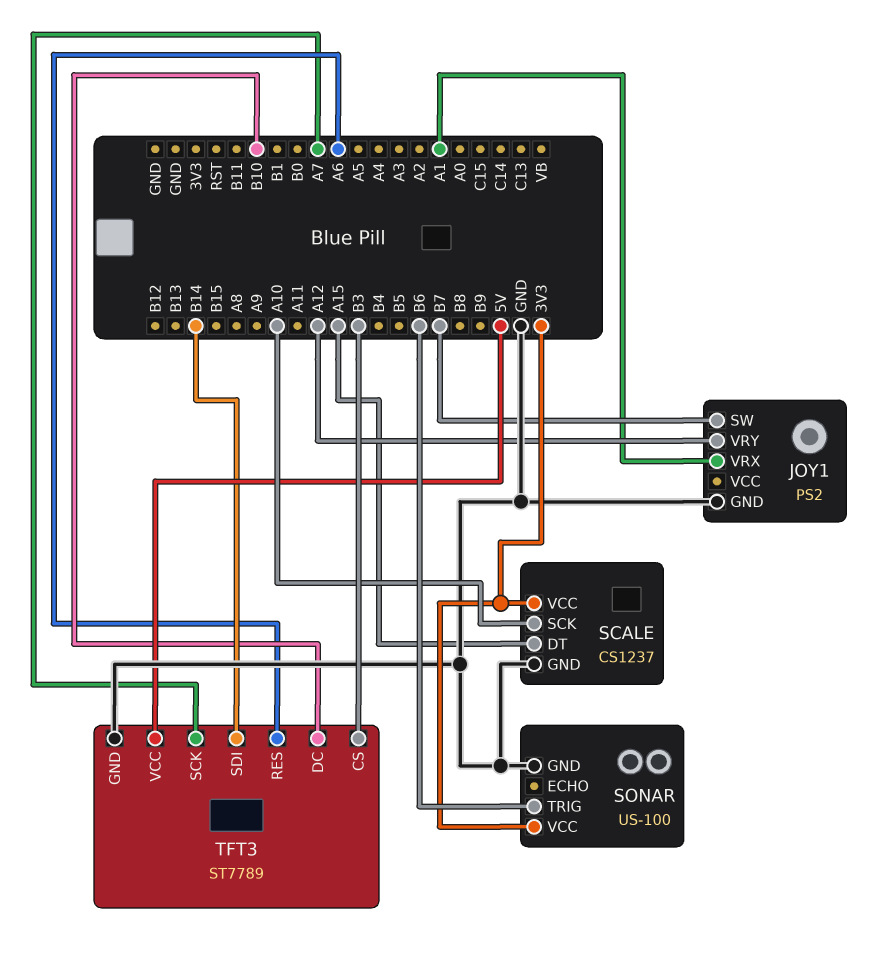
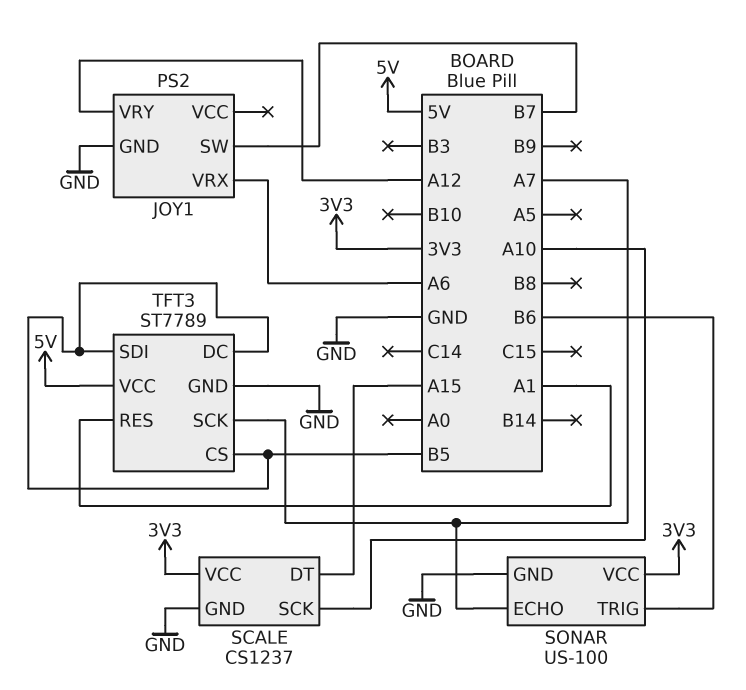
JOY1 pin VRX: A1 -> A6
SONAR pin ECHO: none -> A7
TFT3 pin CS: B3 -> B5
TFT3 pin DC: B10 -> B5
TFT3 pin RES: A6 -> A1
TFT3 pin SDI: B14 -> B5

